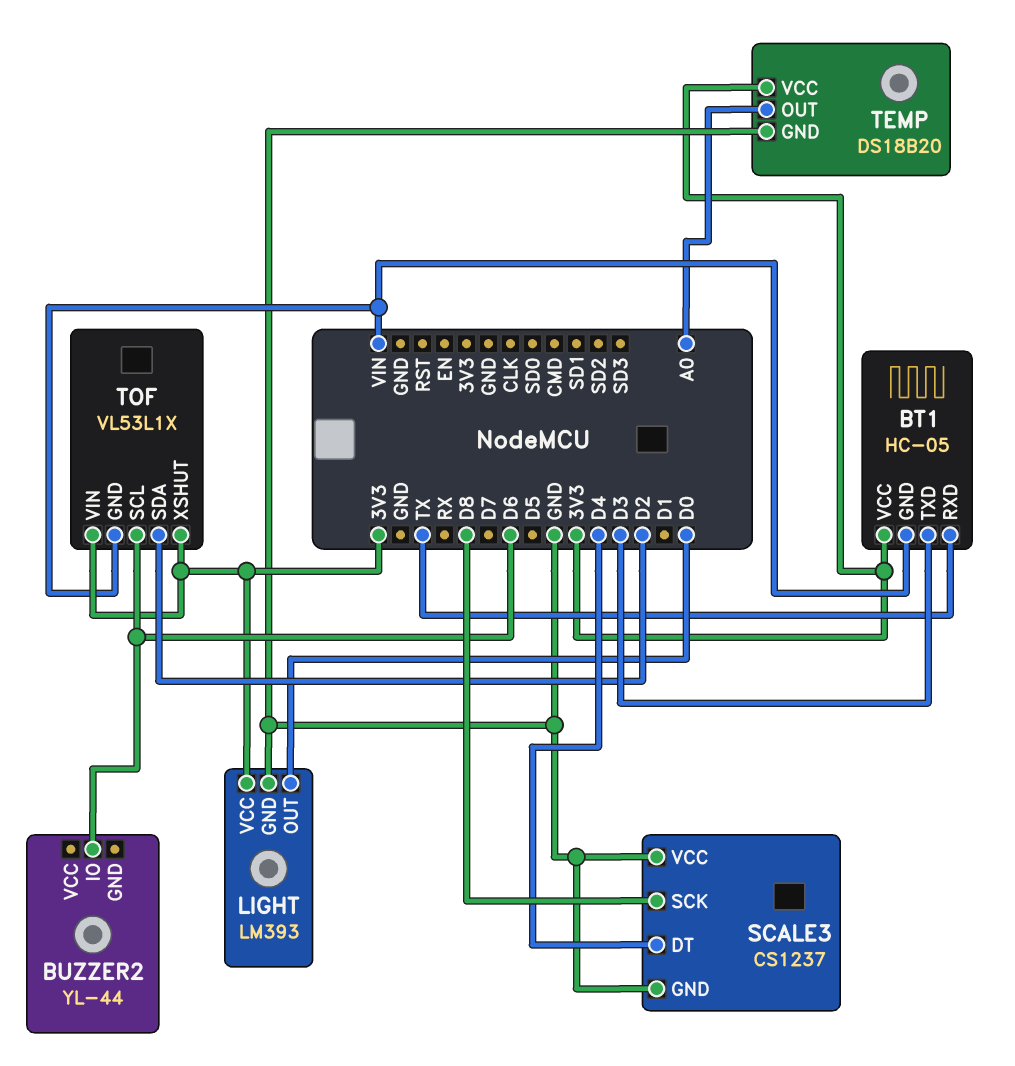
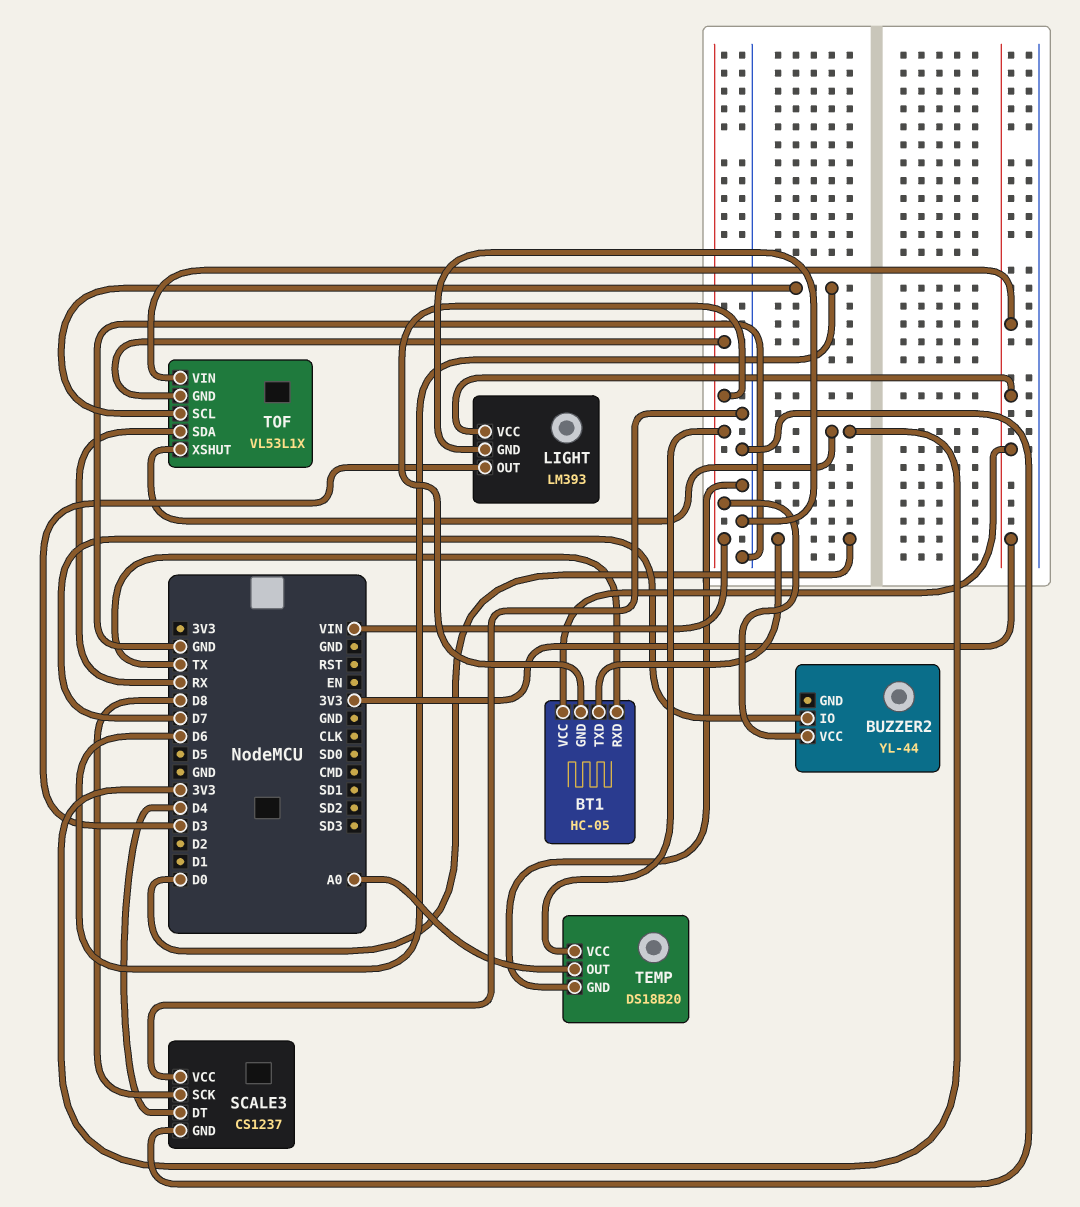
BT1 pin TXD: D3 -> D0
BUZZER2 pin IO: D6 -> D7
BUZZER2 pin VCC: none -> VIN
LIGHT pin OUT: D0 -> D3
TEMP pin VCC: 3V3 -> VIN
TOF pin SDA: D2 -> RX

